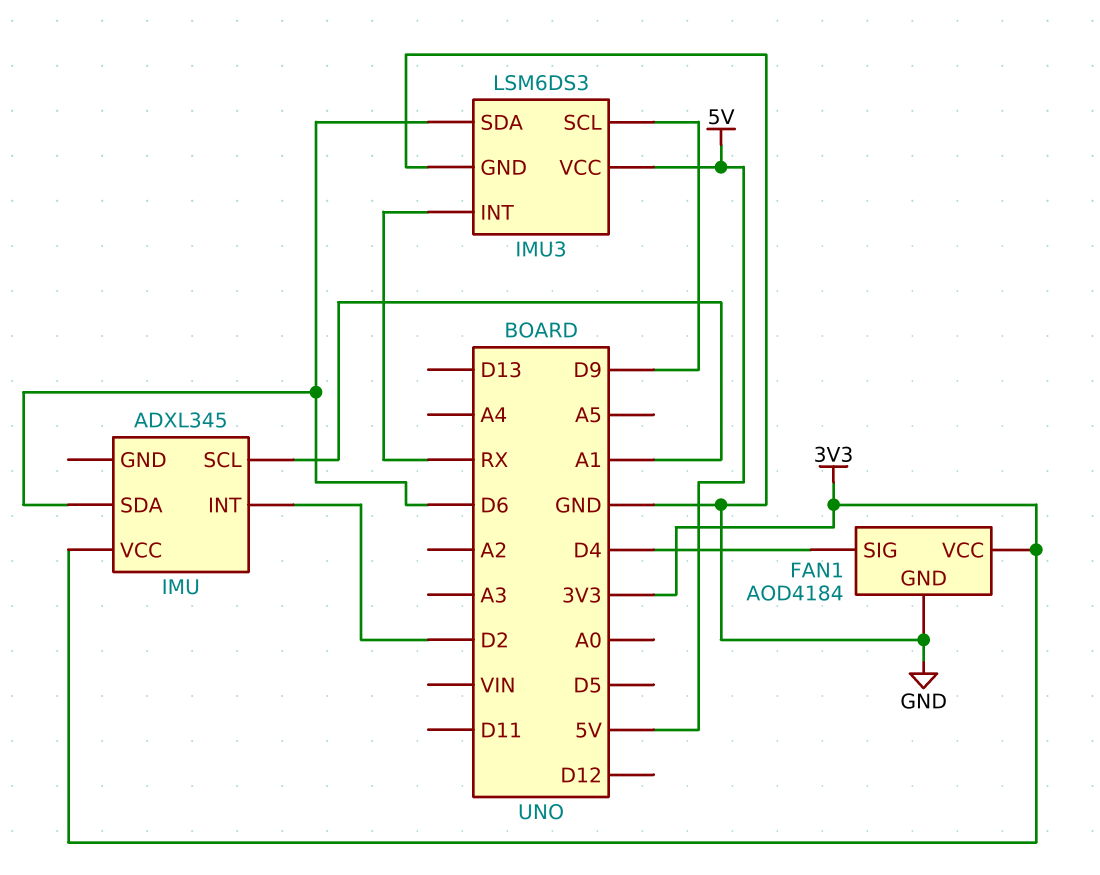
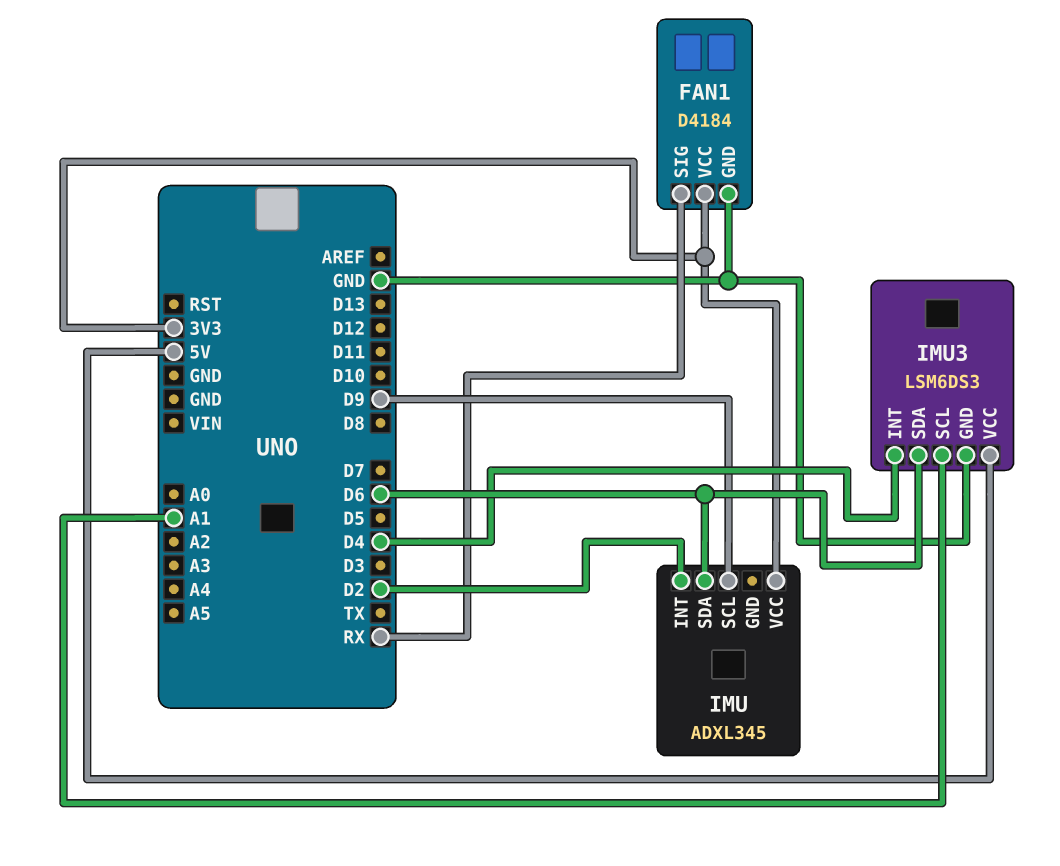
FAN1: AOD4184 -> D4184
FAN1 pin SIG: D4 -> RX
IMU pin SCL: A1 -> D9
IMU3 pin INT: RX -> D4
IMU3 pin SCL: D9 -> A1

